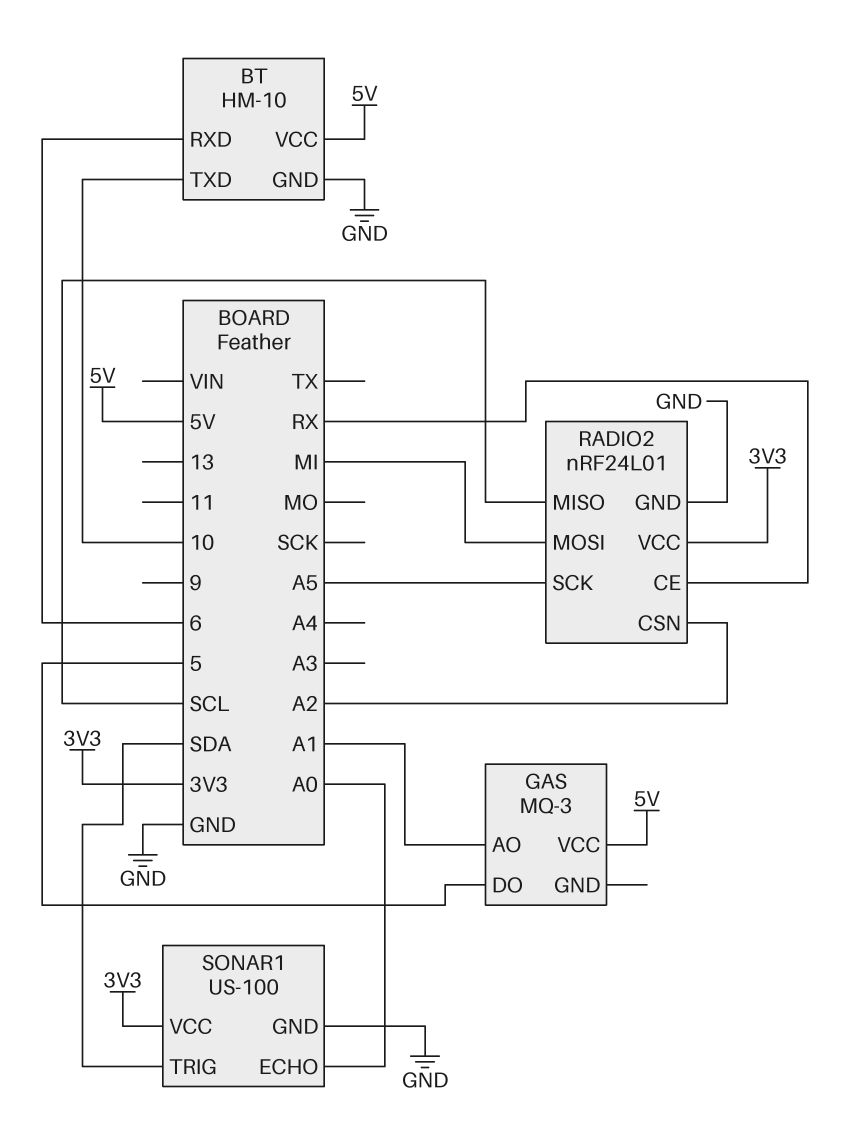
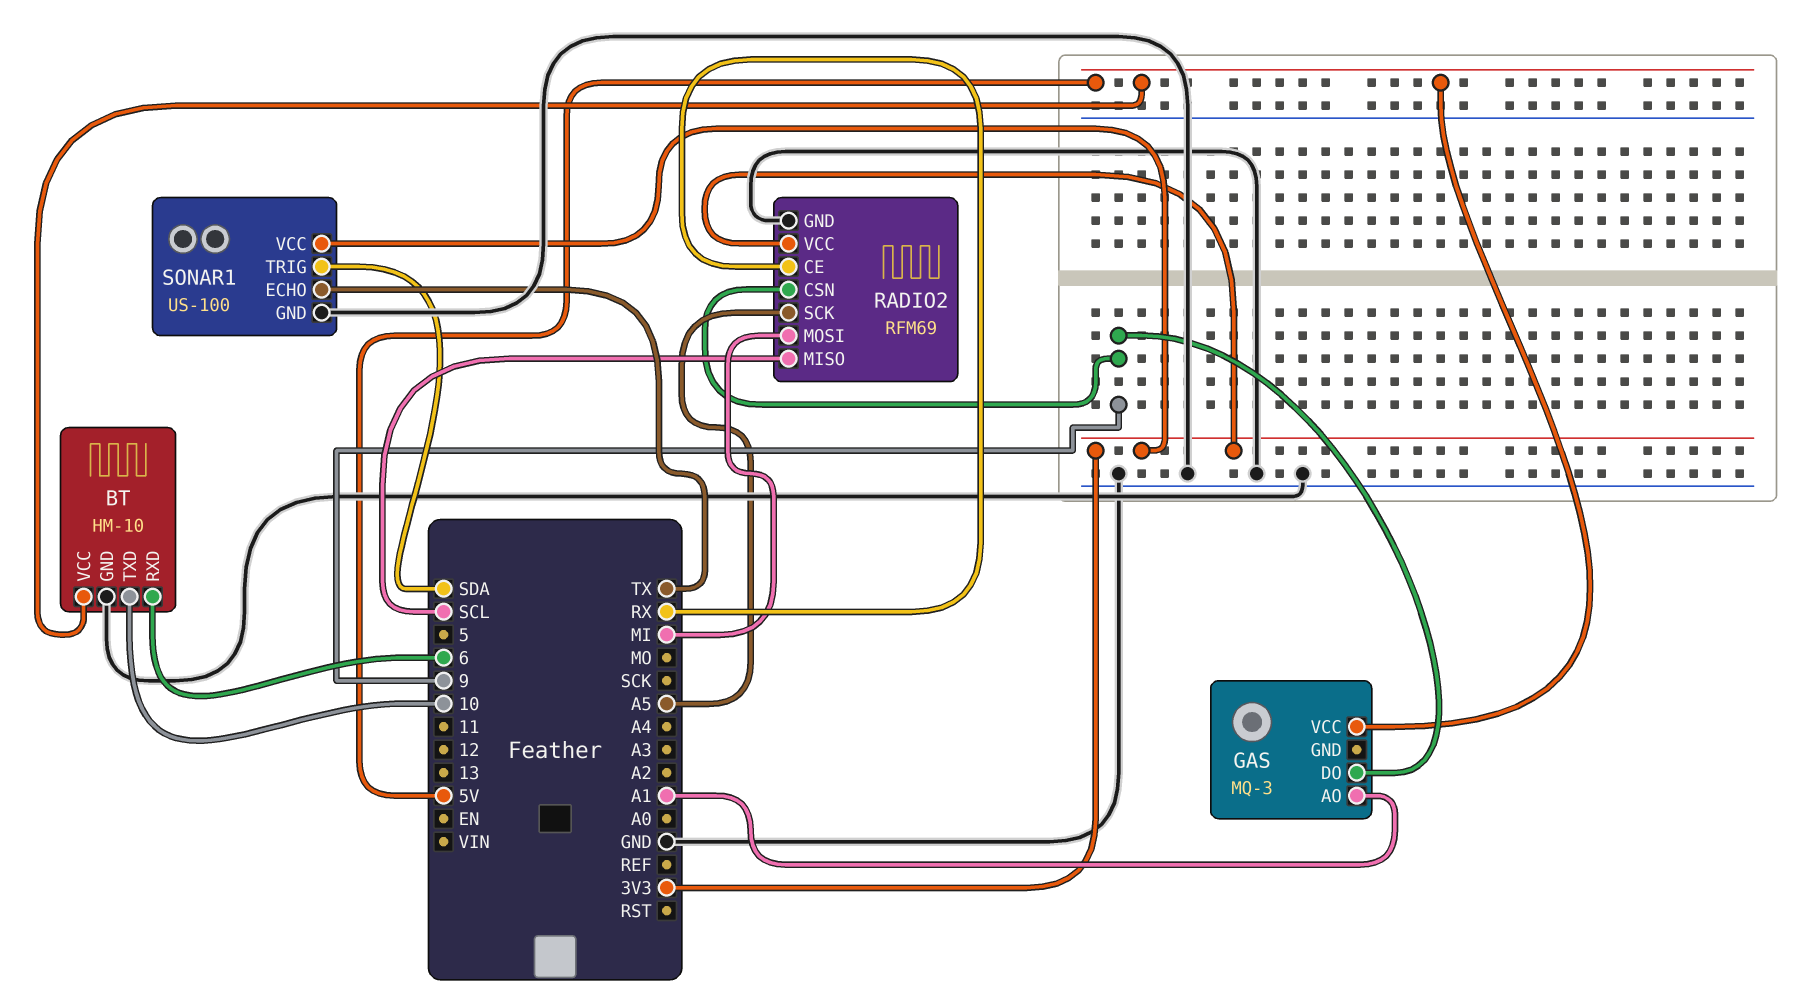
GAS pin DO: 5 -> 9
RADIO2: nRF24L01 -> RFM69
RADIO2 pin CSN: A2 -> 9
SONAR1 pin ECHO: A0 -> TX

